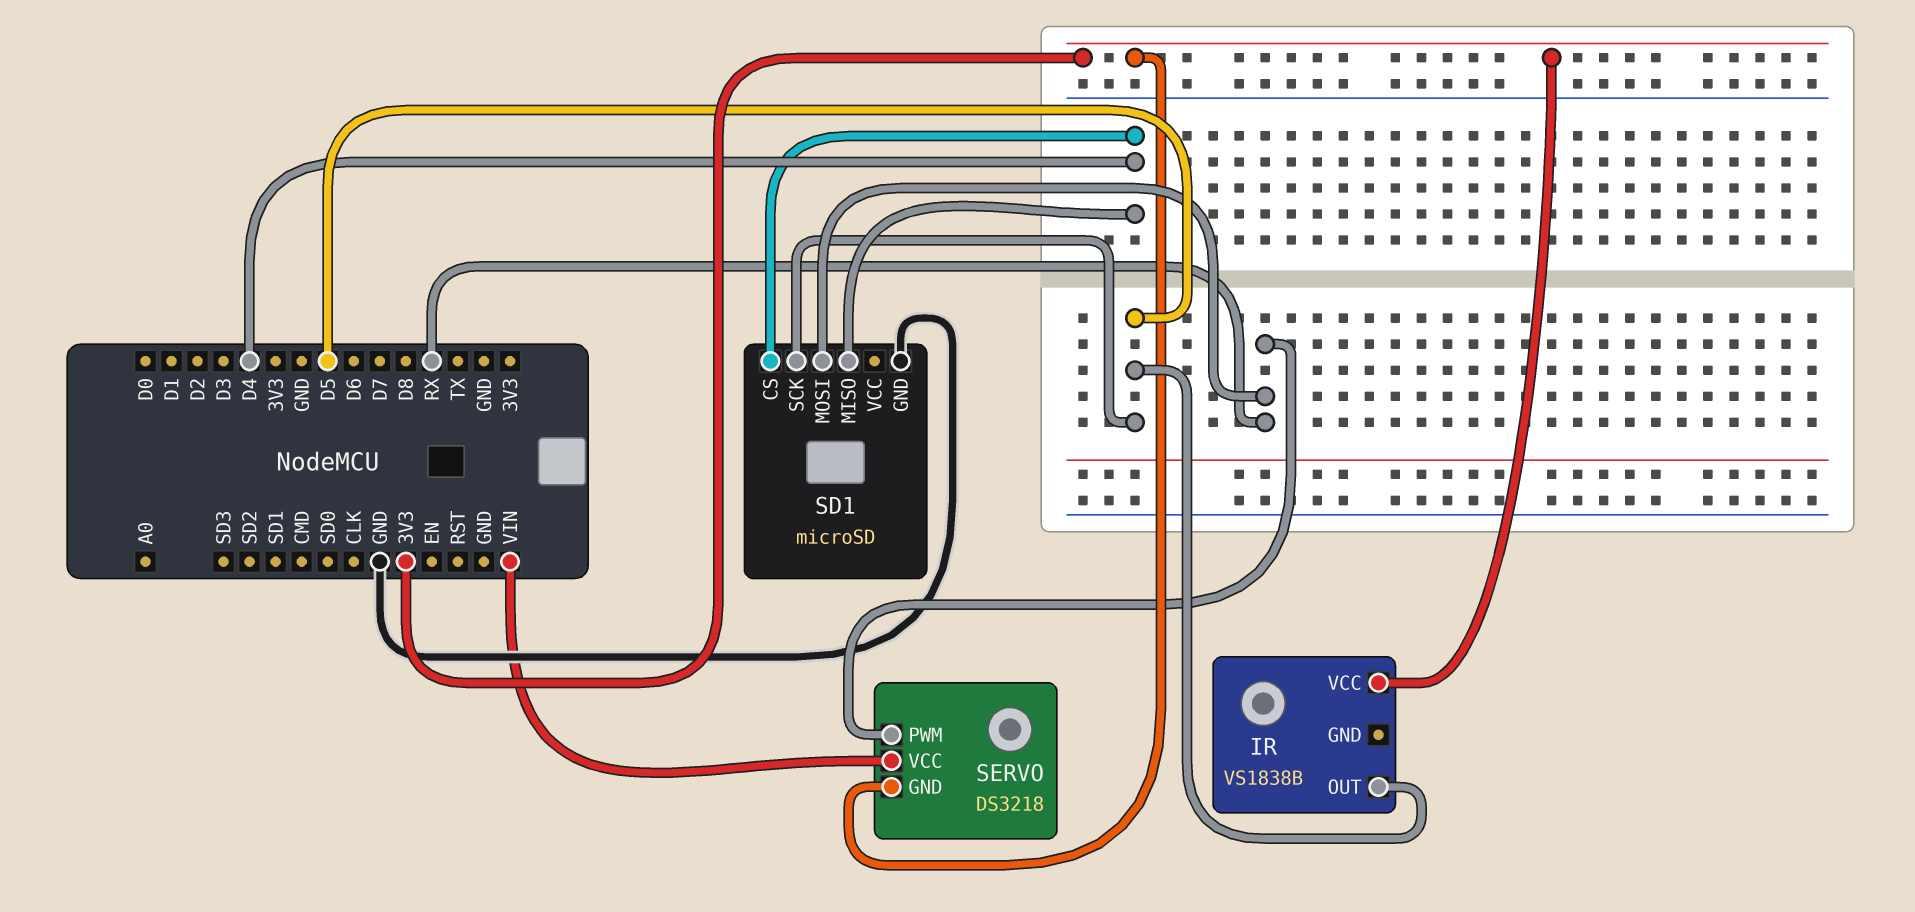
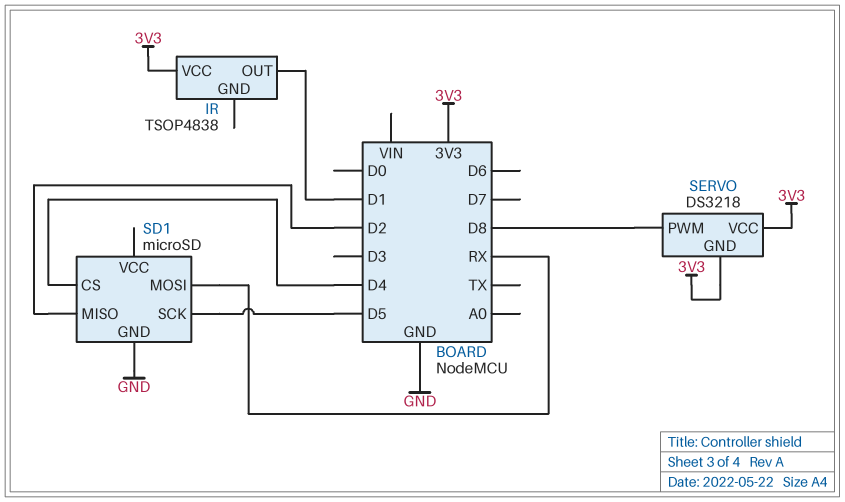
IR: VS1838B -> TSOP4838
IR pin OUT: D5 -> D1
SD1 pin MISO: D4 -> D2
SERVO pin PWM: RX -> D8
SERVO pin VCC: VIN -> 3V3

